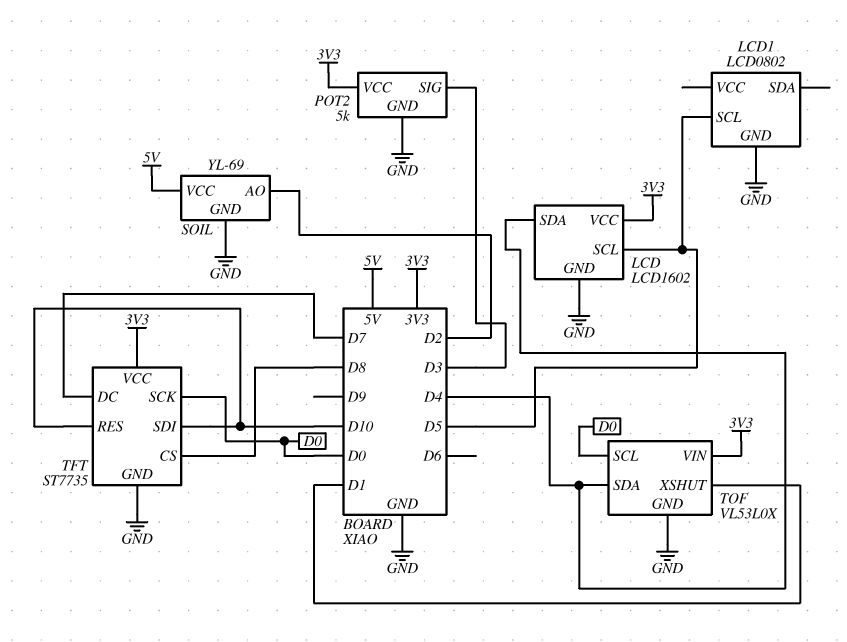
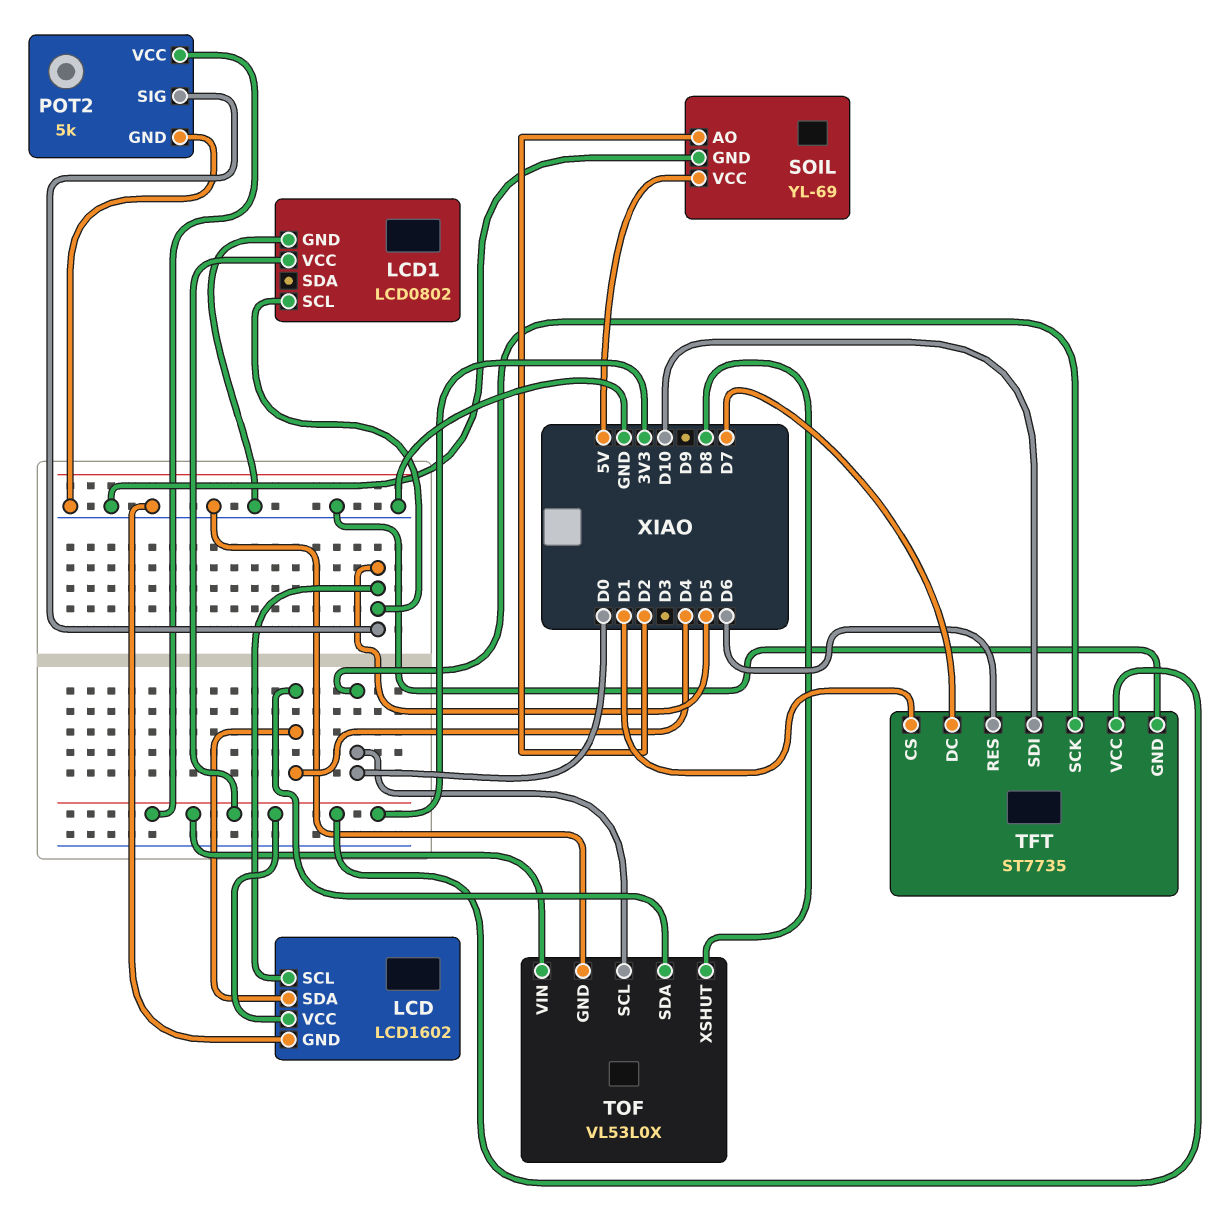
LCD1 pin VCC: none -> 3V3
POT2 pin SIG: D3 -> D5
TFT pin CS: D8 -> D1
TFT pin RES: D10 -> D6
TOF pin XSHUT: D1 -> D8

